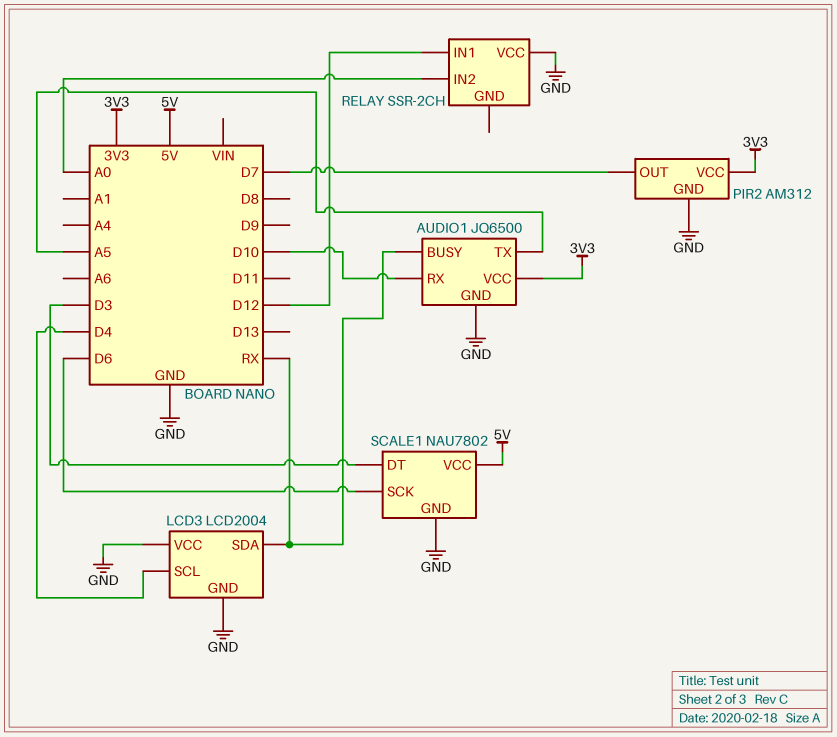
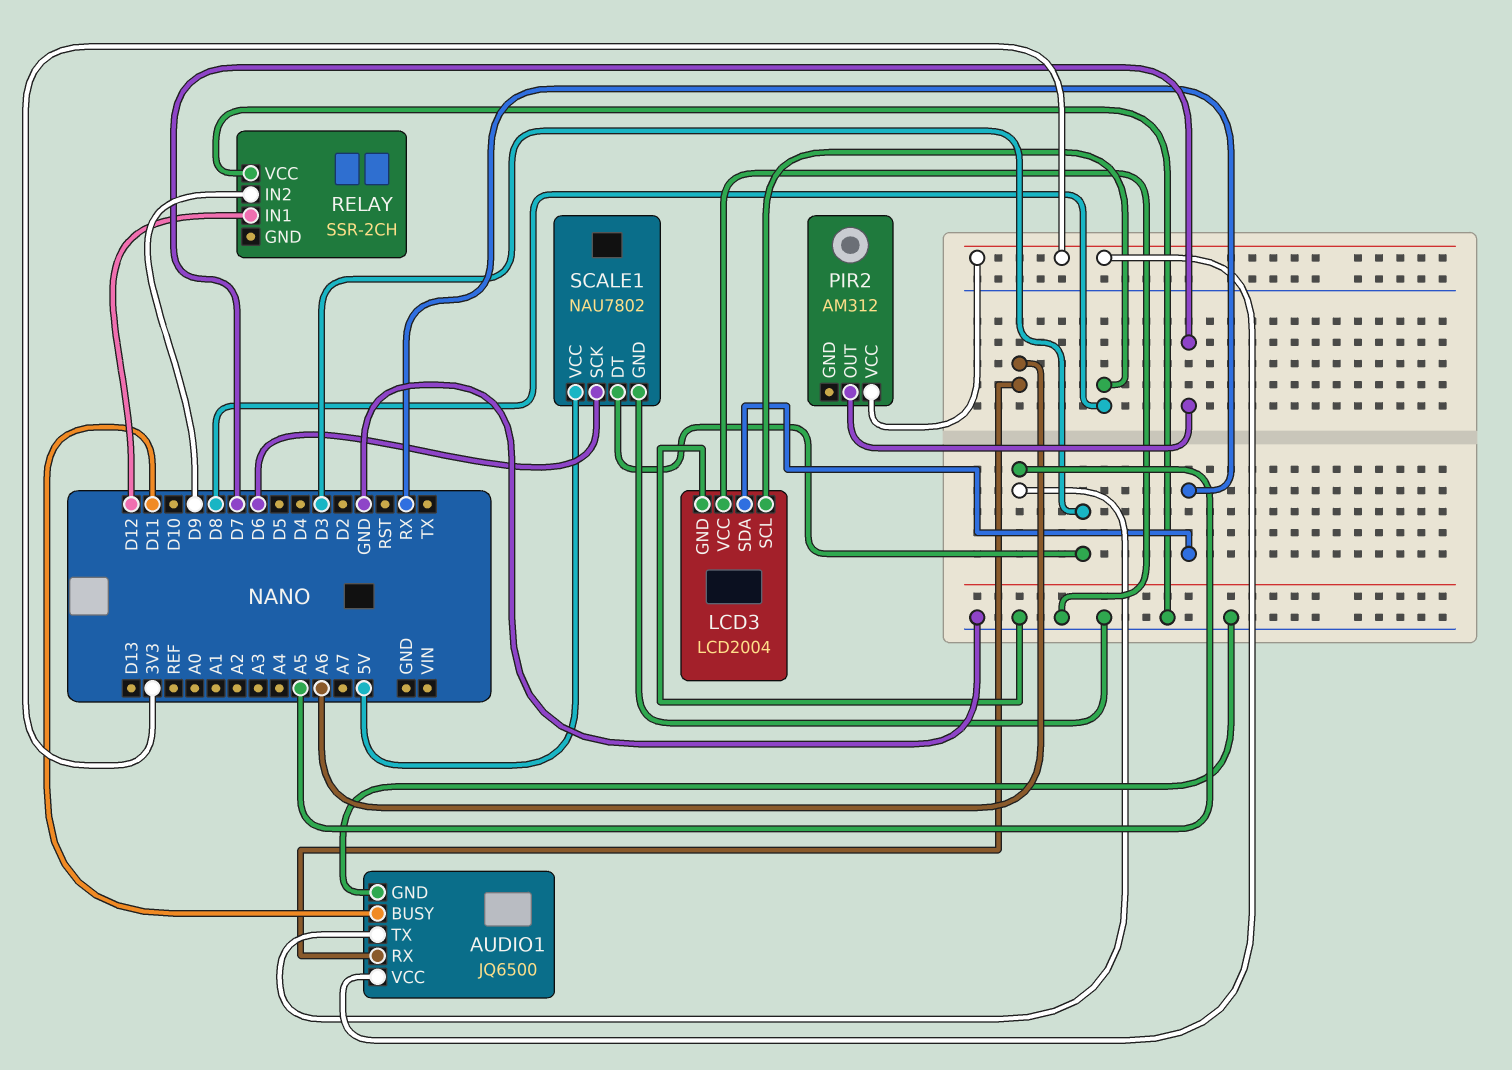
AUDIO1 pin BUSY: RX -> D11
AUDIO1 pin RX: D10 -> A6
LCD3 pin SCL: D4 -> D8
PIR2 pin GND: GND -> none
RELAY pin IN2: A0 -> D9

